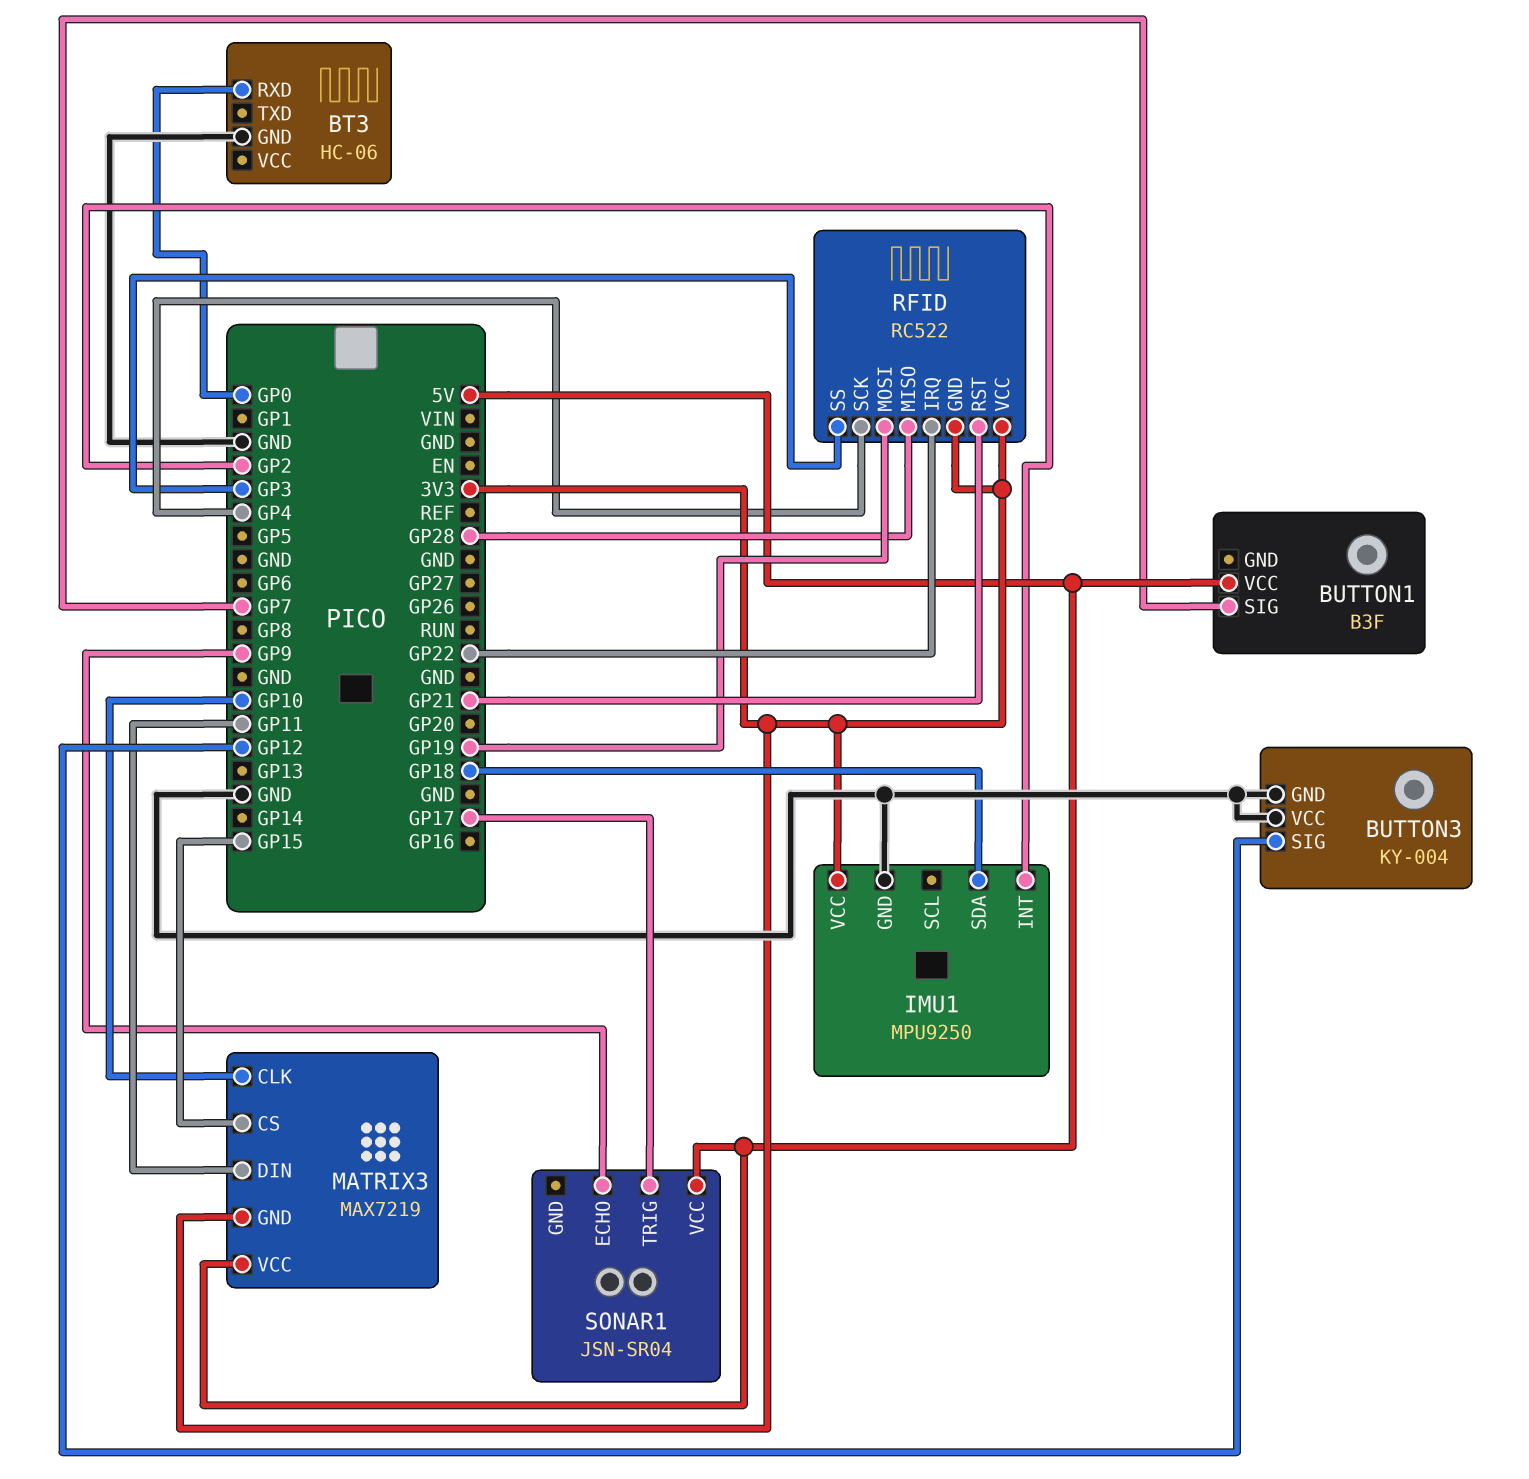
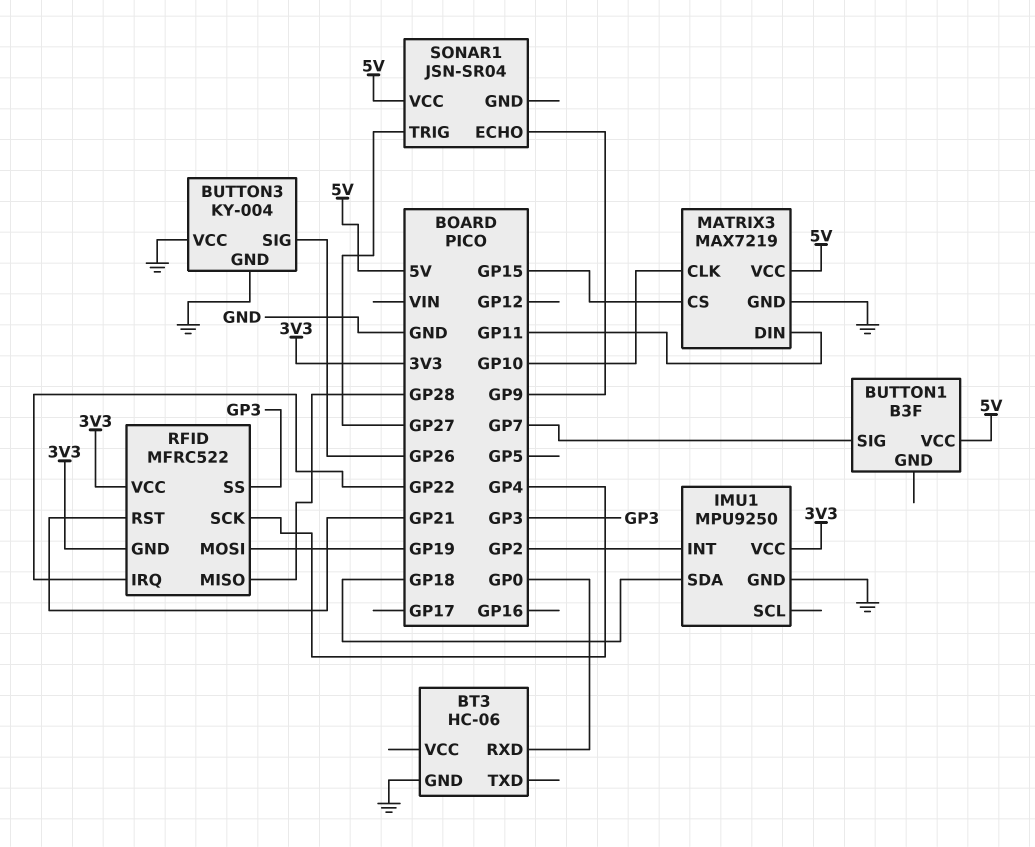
BUTTON3 pin SIG: GP12 -> GP26
MATRIX3 pin GND: 3V3 -> GND
RFID: RC522 -> MFRC522
SONAR1 pin TRIG: GP17 -> GP27

